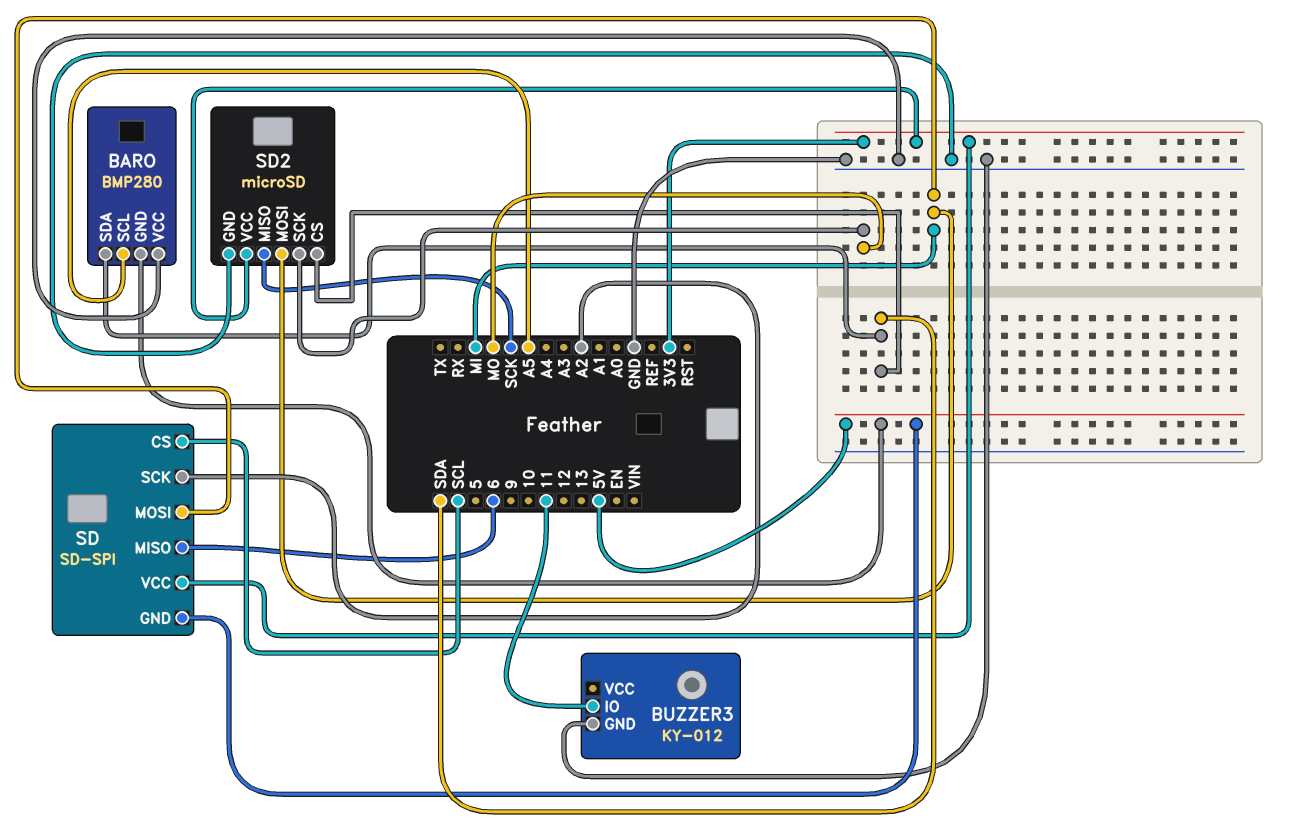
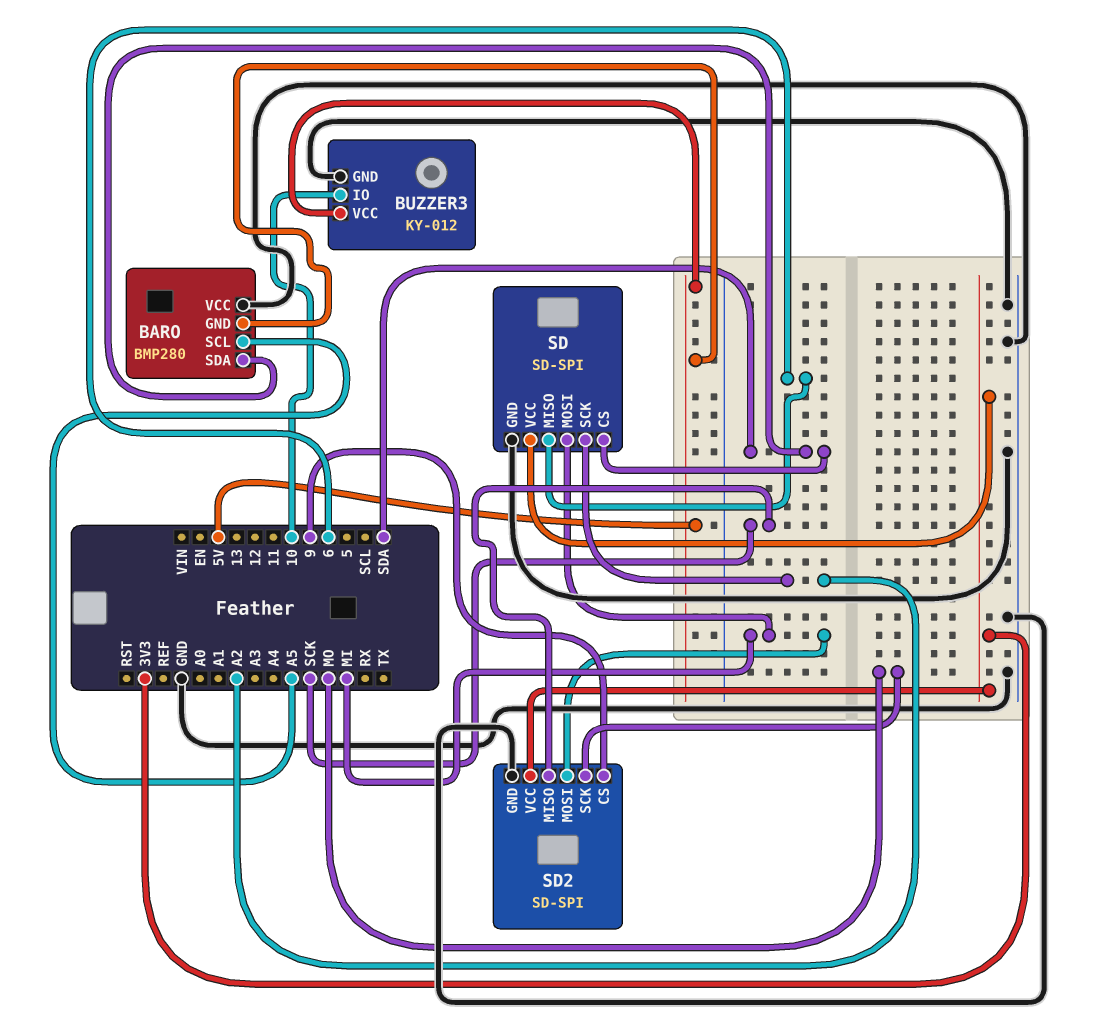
BUZZER3 pin IO: 11 -> 10
BUZZER3 pin VCC: none -> 5V
SD pin CS: SCL -> SDA
SD pin GND: 5V -> GND
SD2: microSD -> SD-SPI
SD2 pin CS: SDA -> 9

